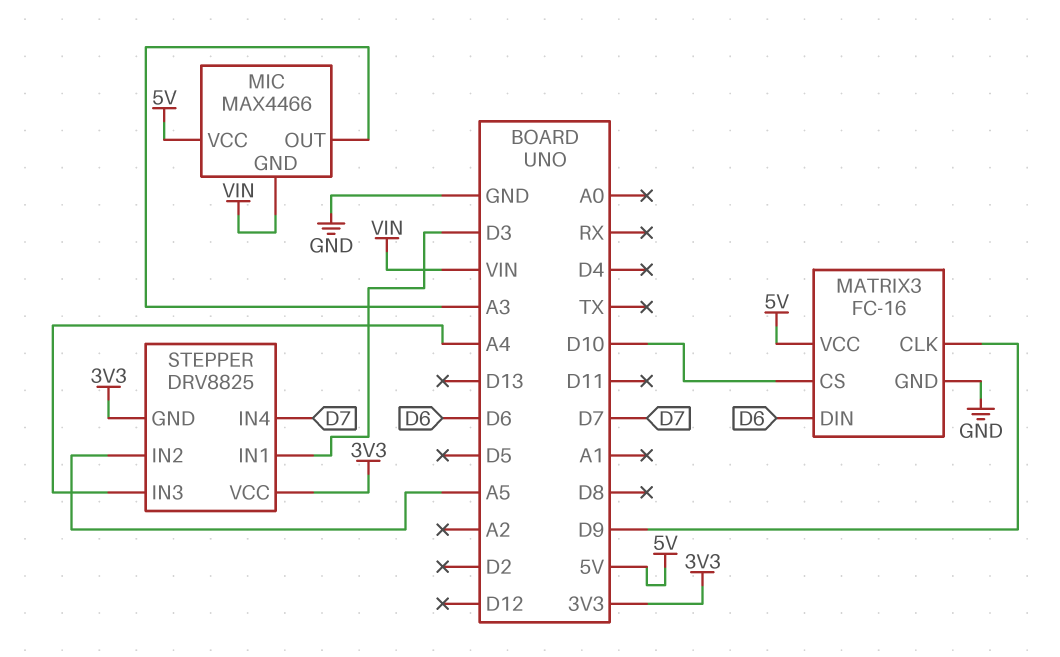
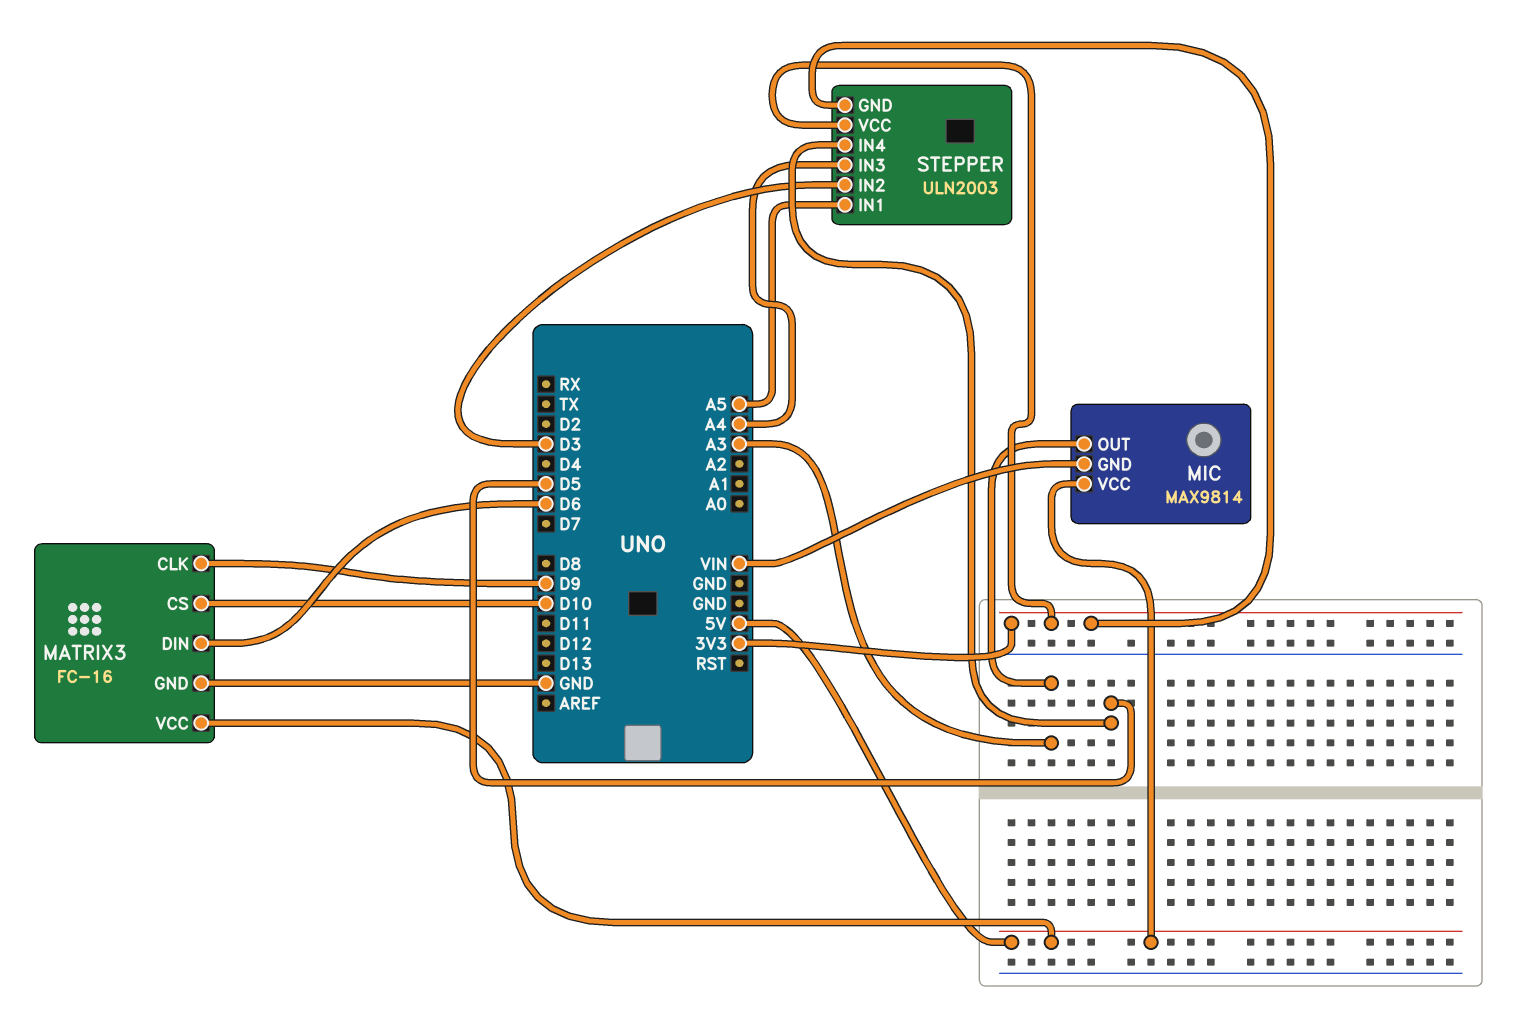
MIC: MAX4466 -> MAX9814
STEPPER: DRV8825 -> ULN2003
STEPPER pin IN1: D3 -> A5
STEPPER pin IN2: A5 -> D3
STEPPER pin IN4: D7 -> D5

